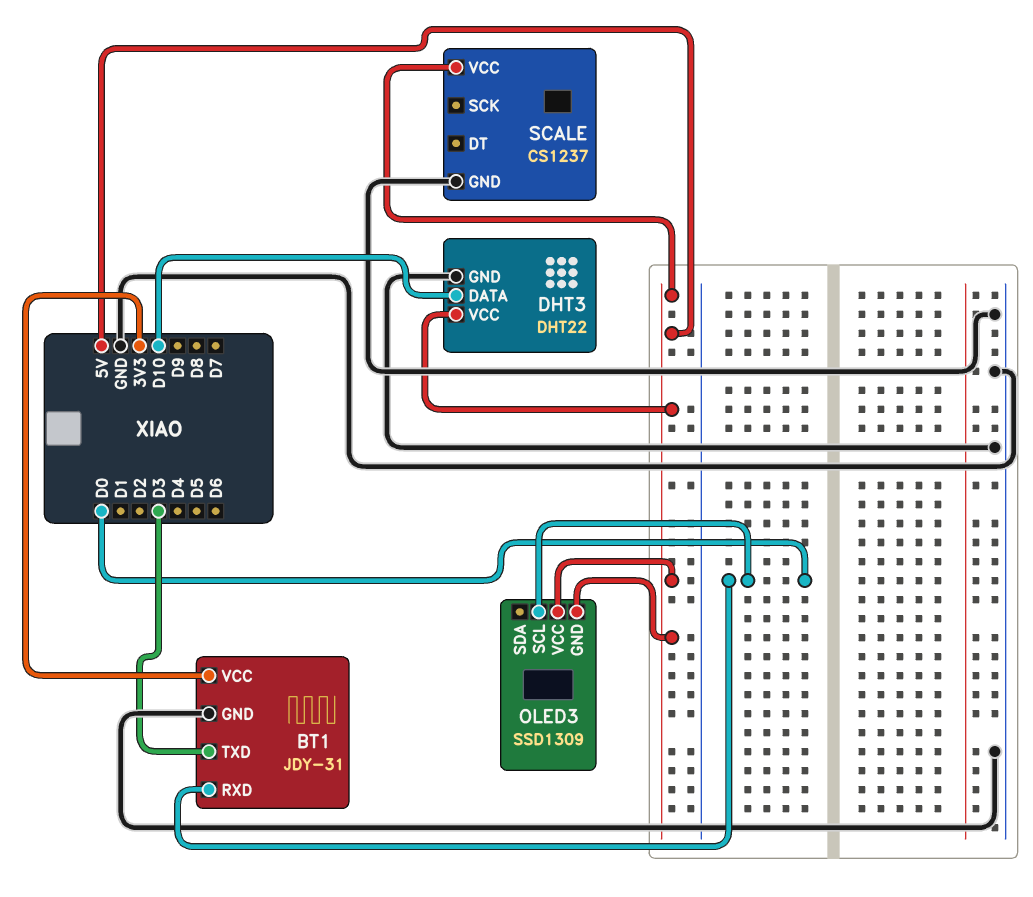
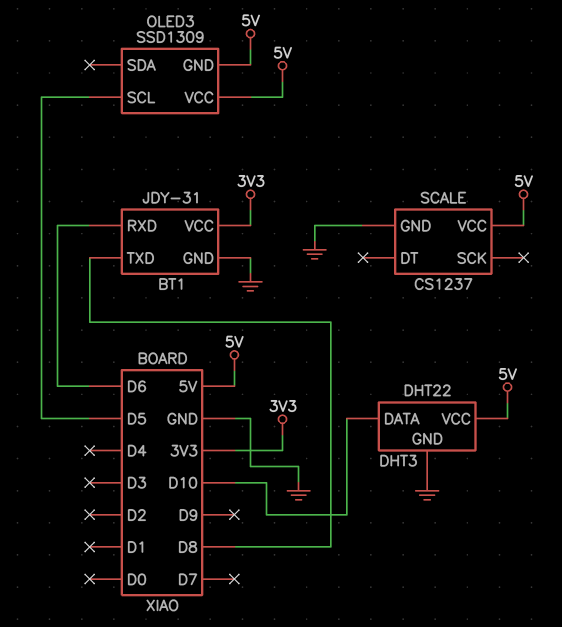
BT1 pin RXD: D0 -> D6
BT1 pin TXD: D3 -> D8
OLED3 pin SCL: D0 -> D5

